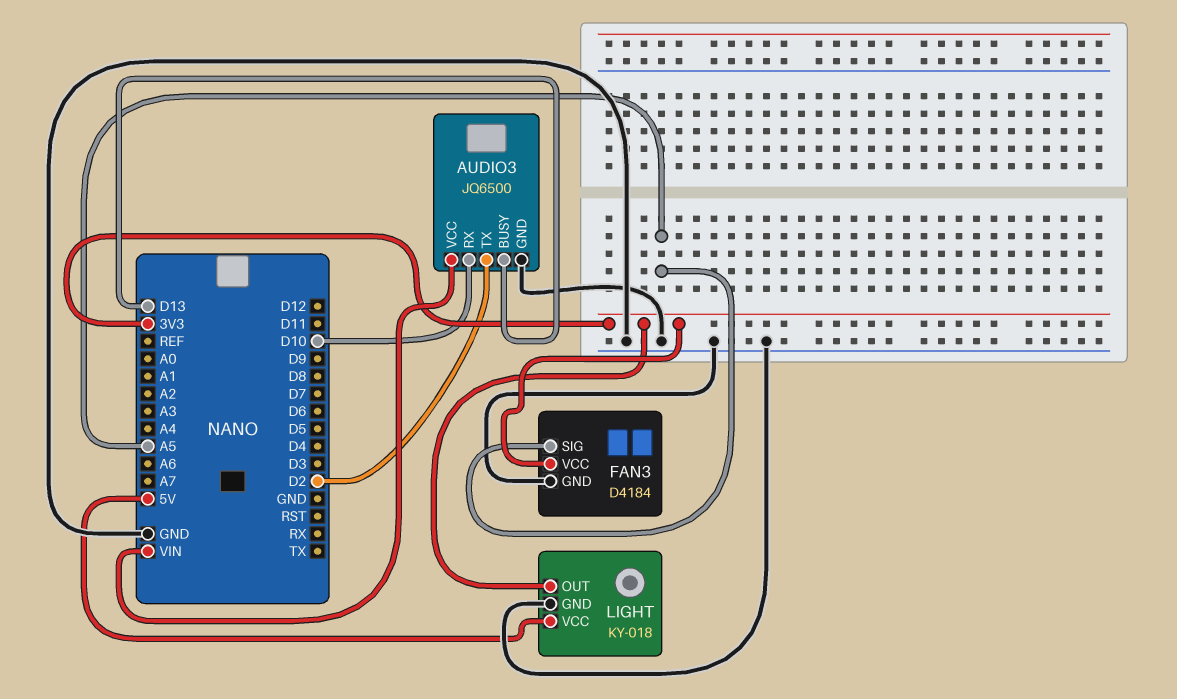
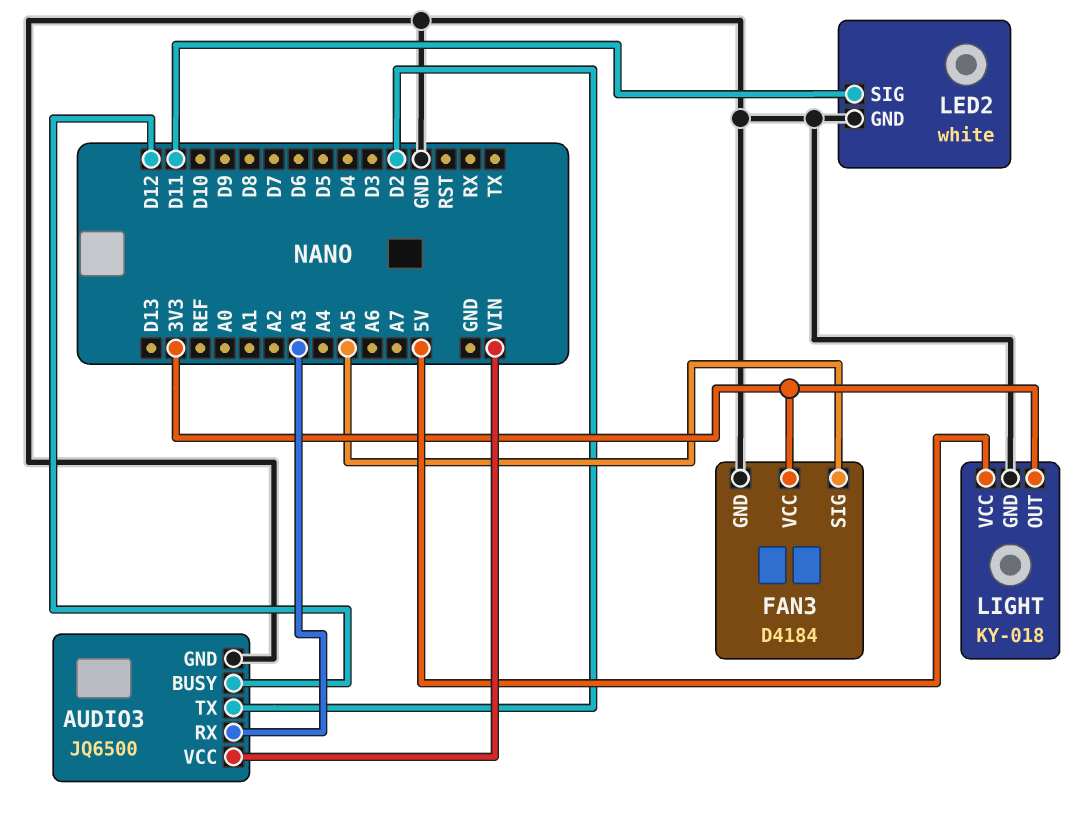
AUDIO3 pin BUSY: D13 -> D12
AUDIO3 pin RX: D10 -> A3
LED2: none -> white
LED2 pin GND: none -> GND
LED2 pin SIG: none -> D11

